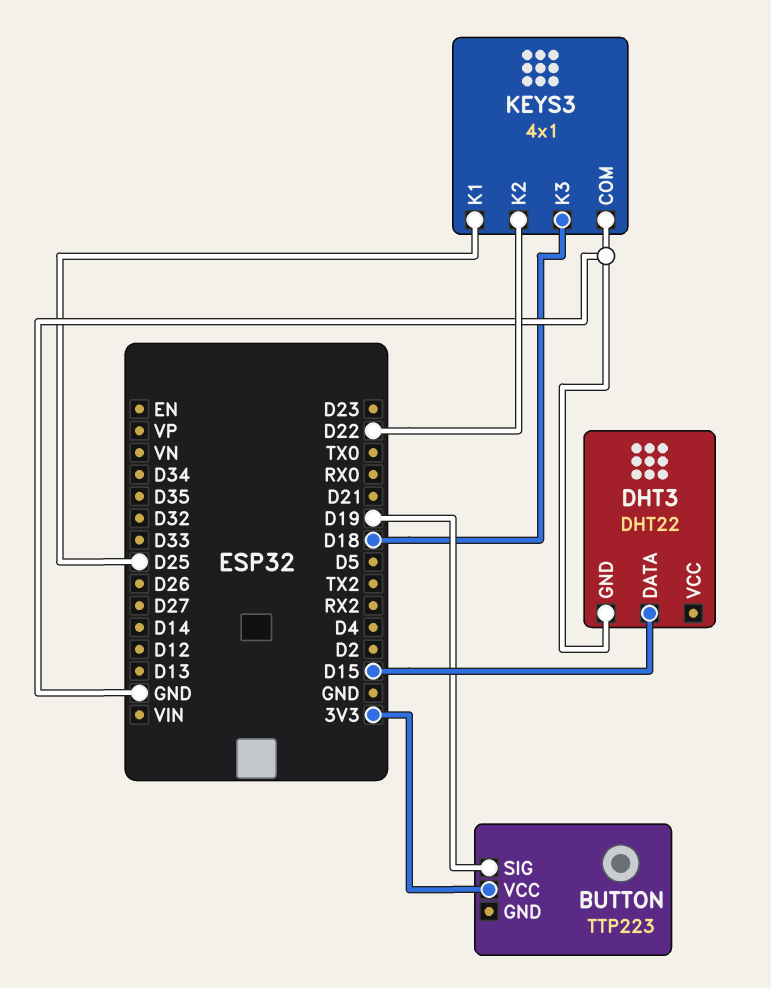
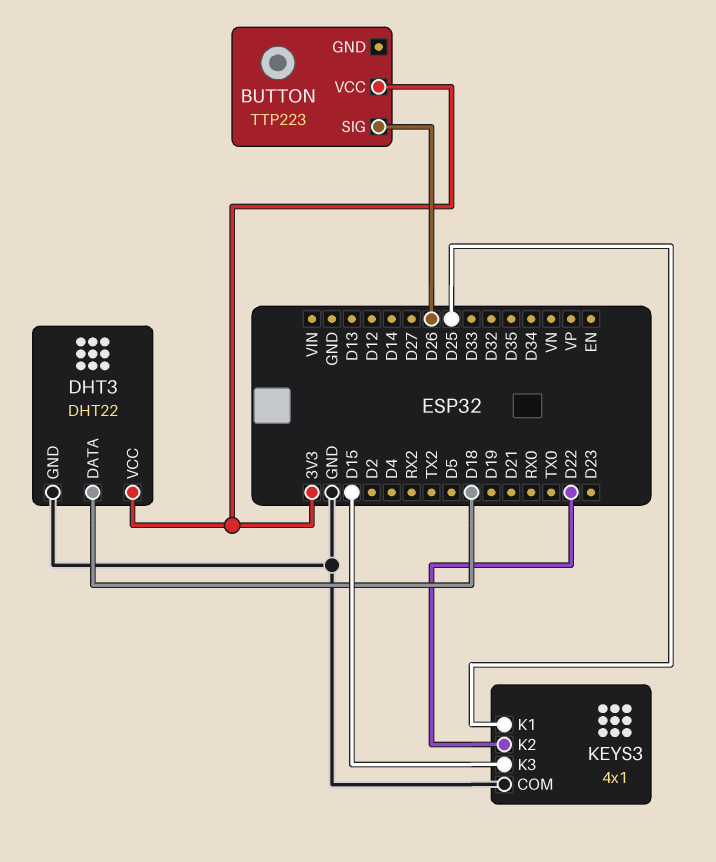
BUTTON pin SIG: D19 -> D26
DHT3 pin DATA: D15 -> D18
DHT3 pin VCC: none -> 3V3
KEYS3 pin K3: D18 -> D15

